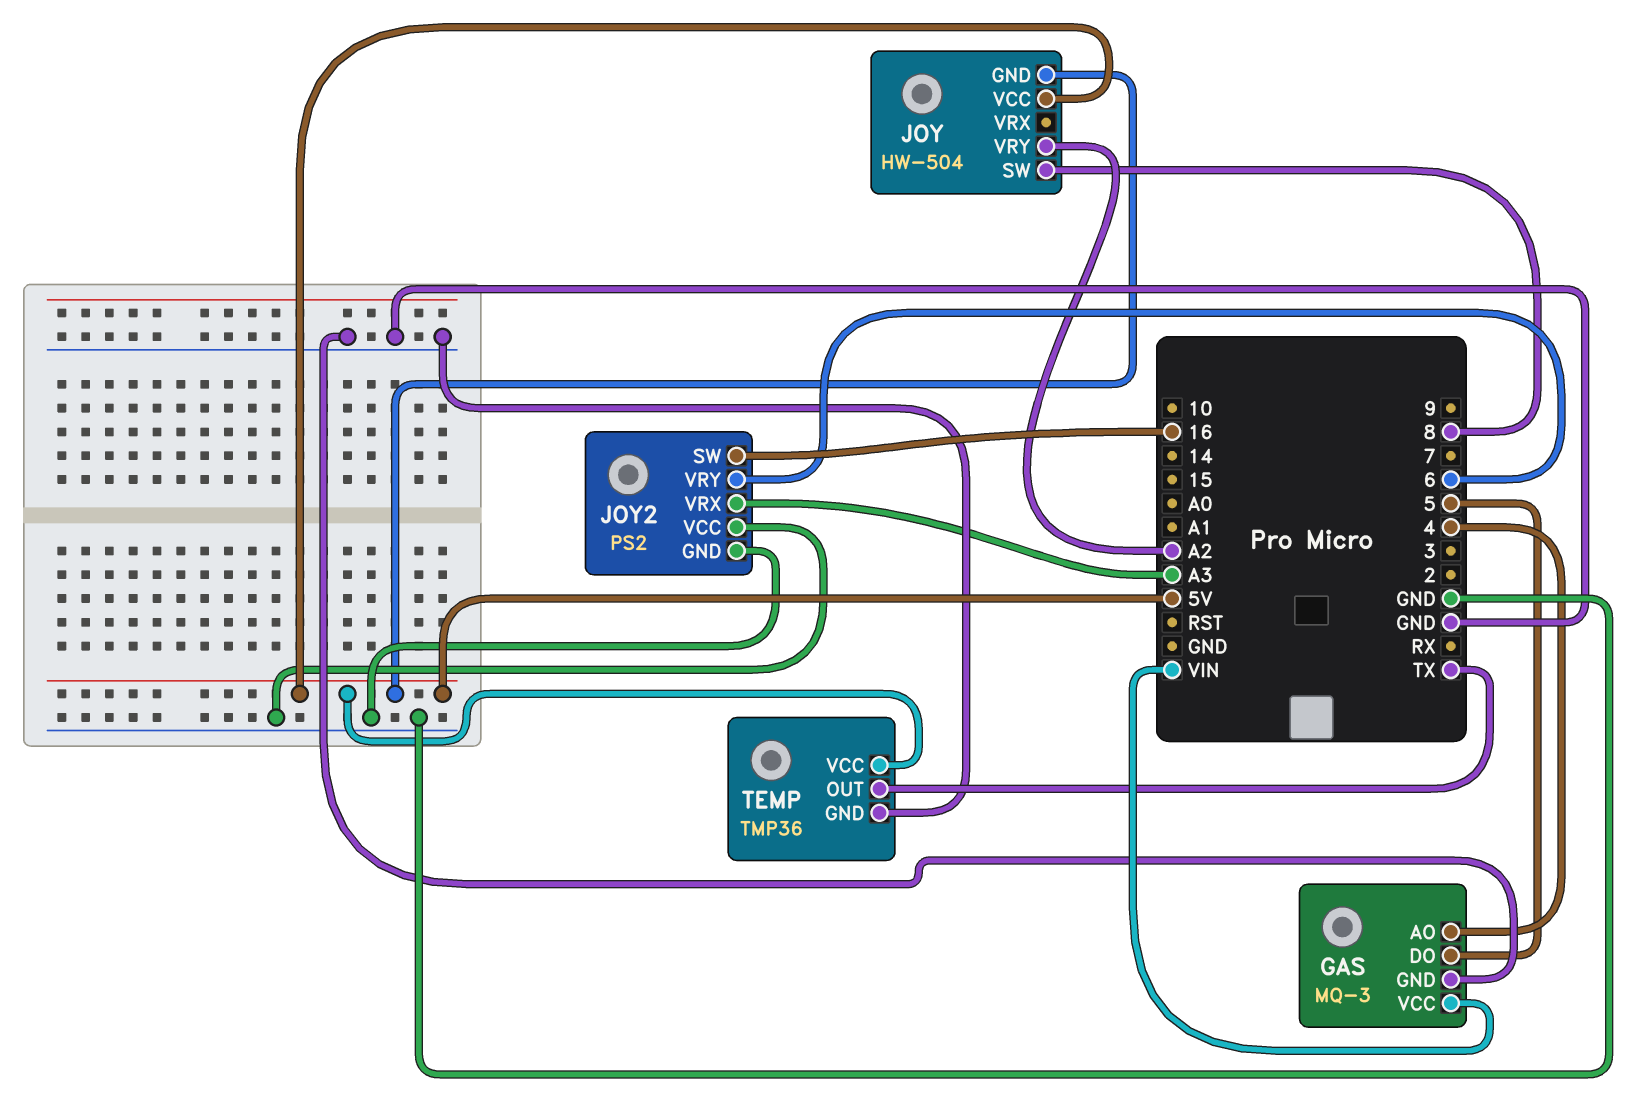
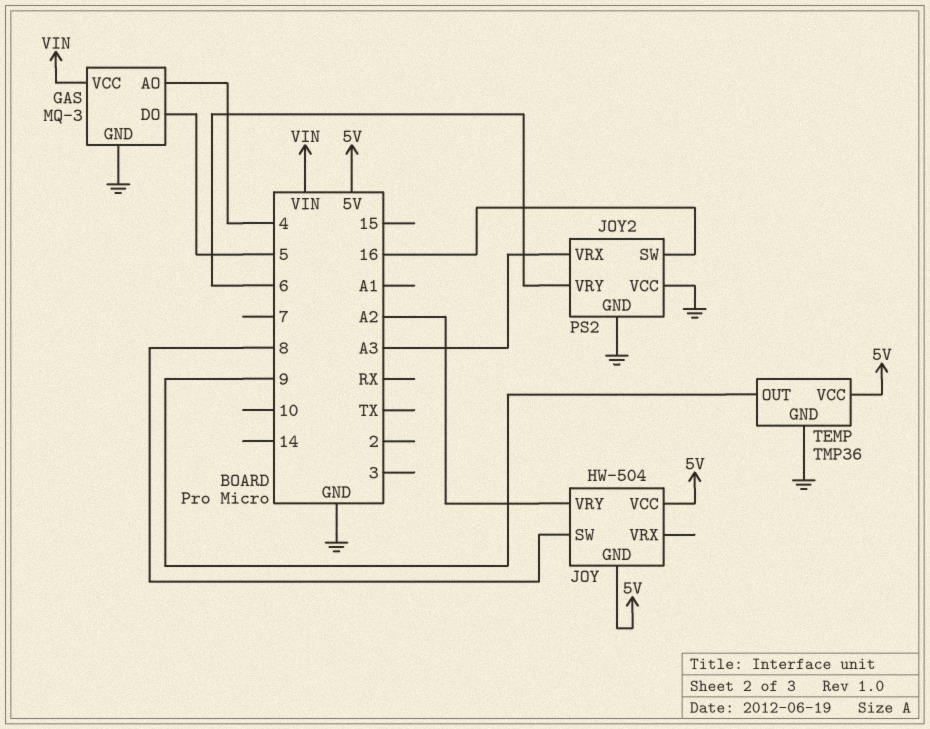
TEMP pin OUT: TX -> 9

